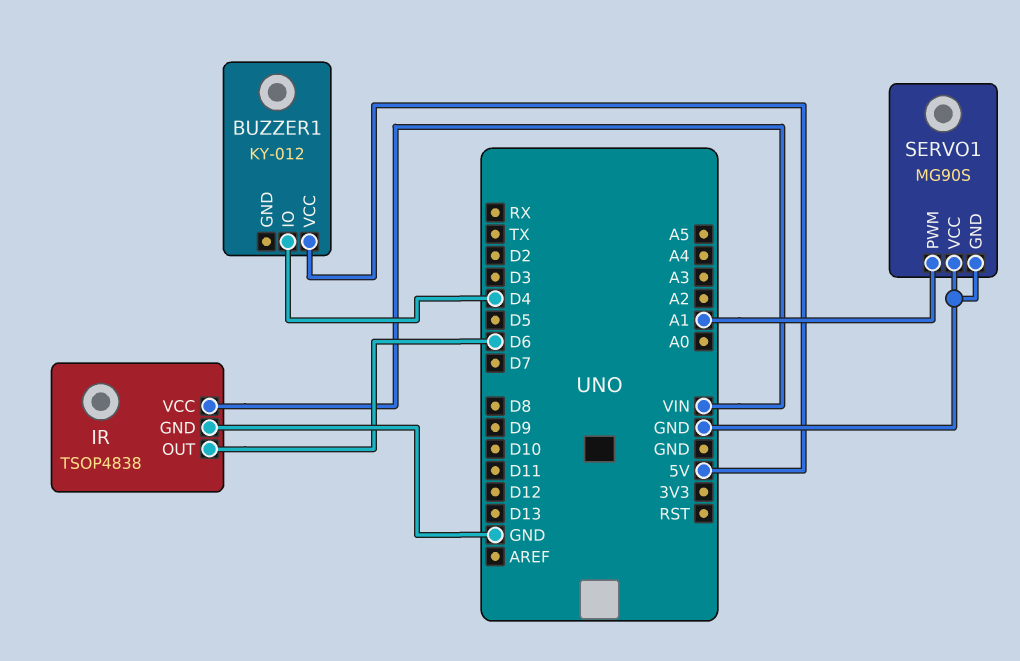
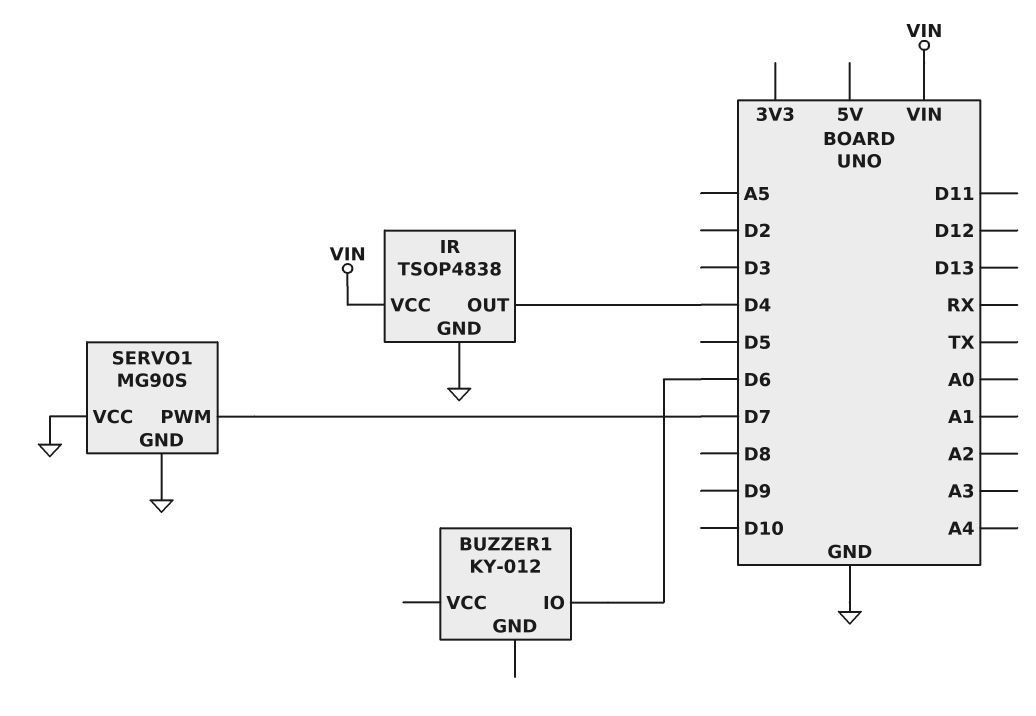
BUZZER1 pin IO: D4 -> D6
BUZZER1 pin VCC: 5V -> none
IR pin OUT: D6 -> D4
SERVO1 pin PWM: A1 -> D7

